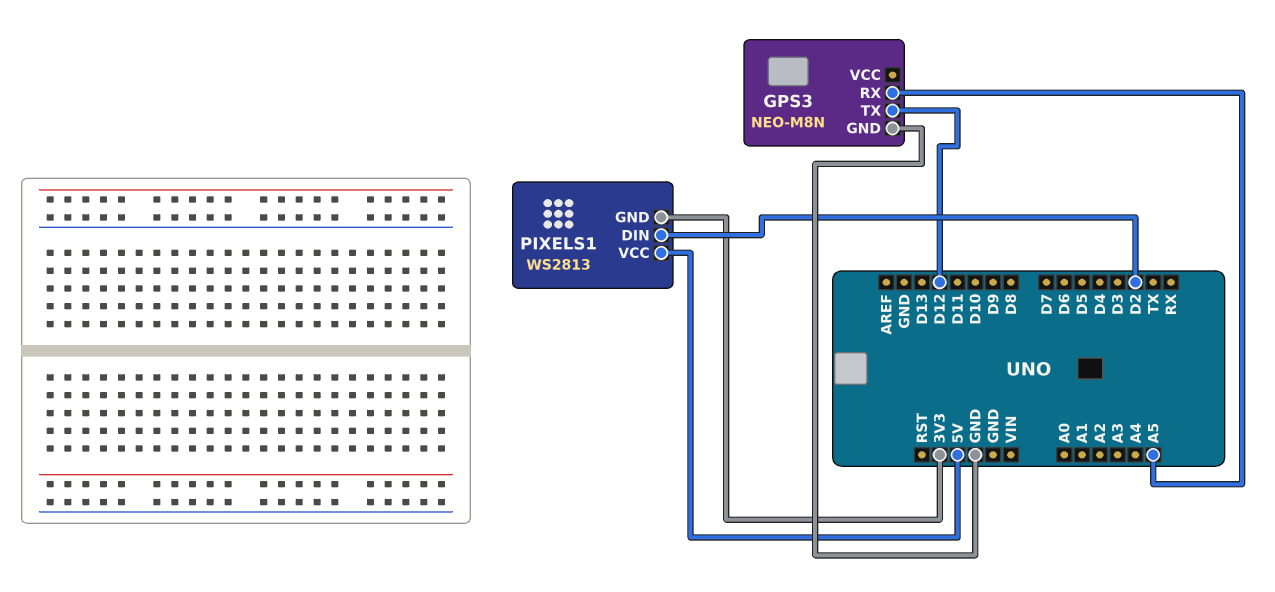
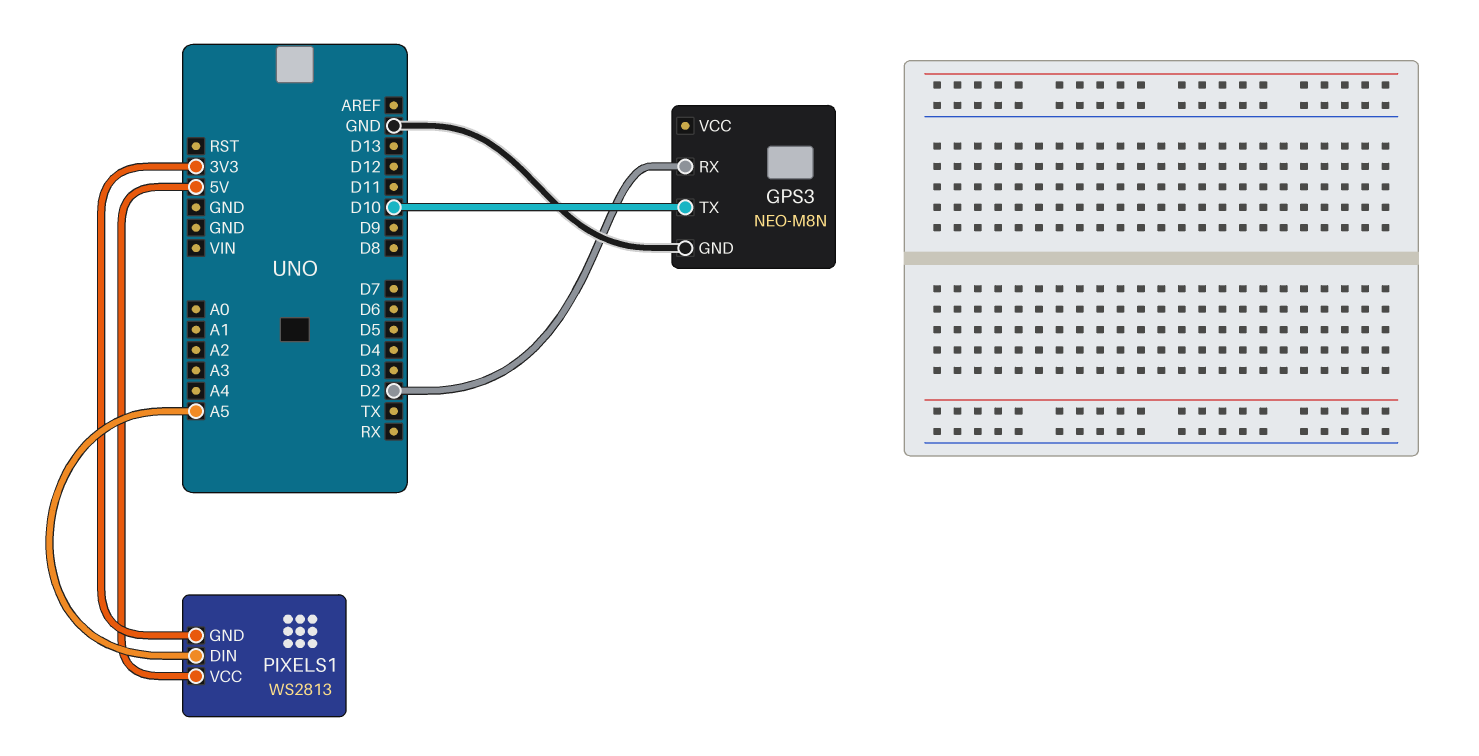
GPS3 pin RX: A5 -> D2
GPS3 pin TX: D12 -> D10
PIXELS1 pin DIN: D2 -> A5

